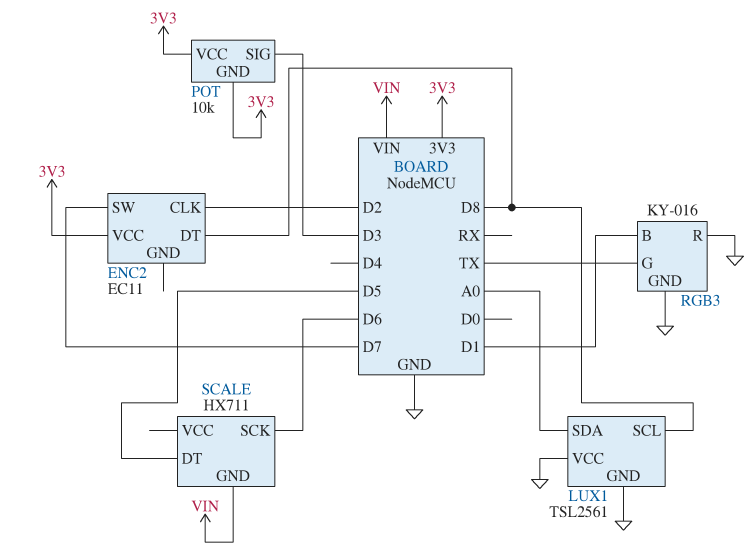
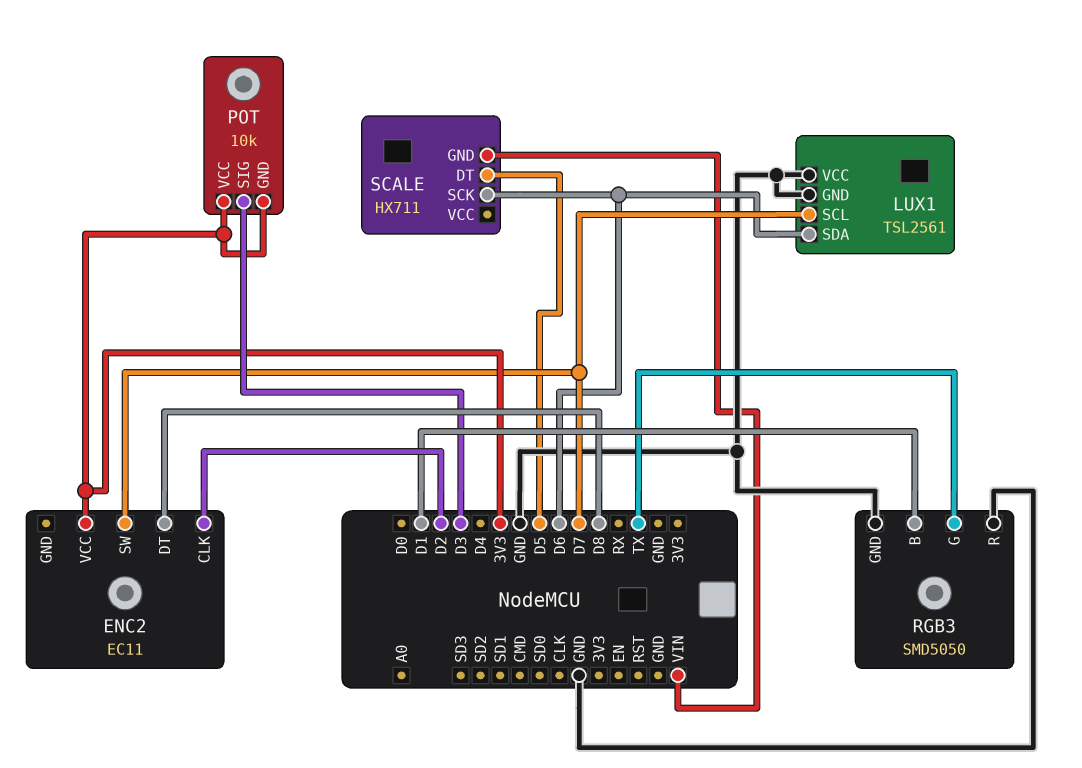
LUX1 pin SCL: D8 -> D7
LUX1 pin SDA: A0 -> D6
RGB3: KY-016 -> SMD5050

